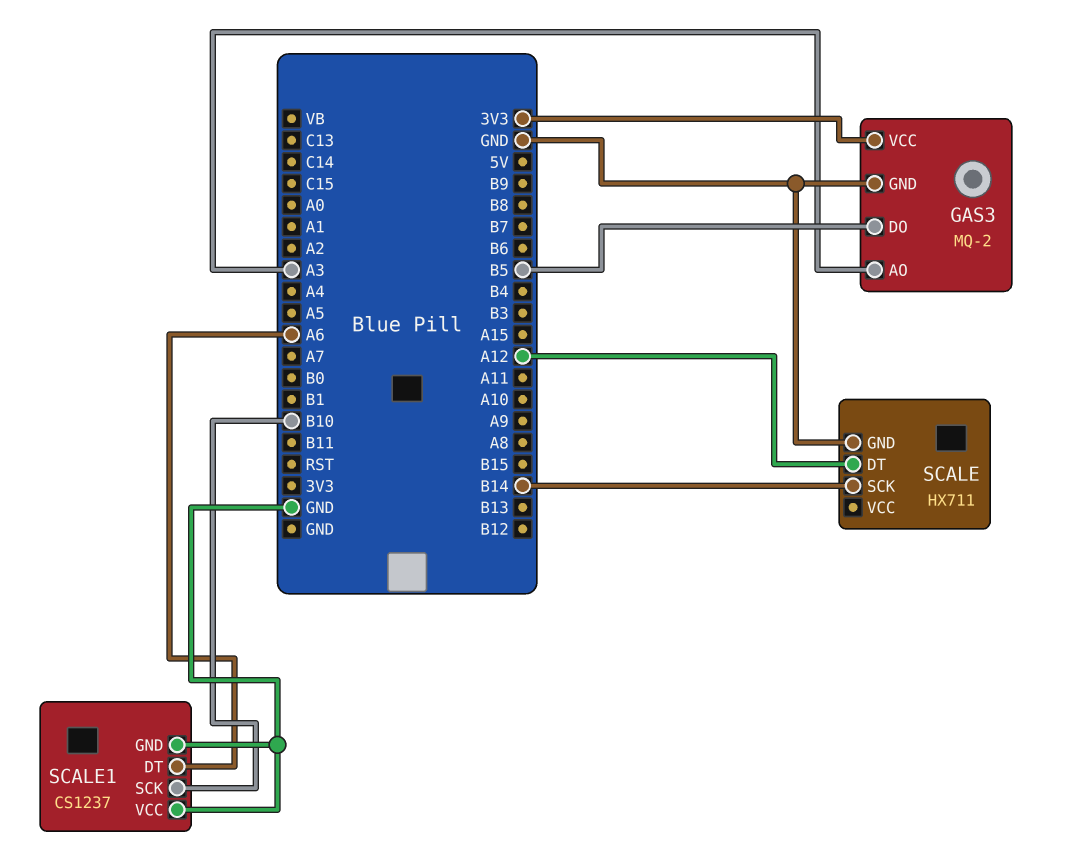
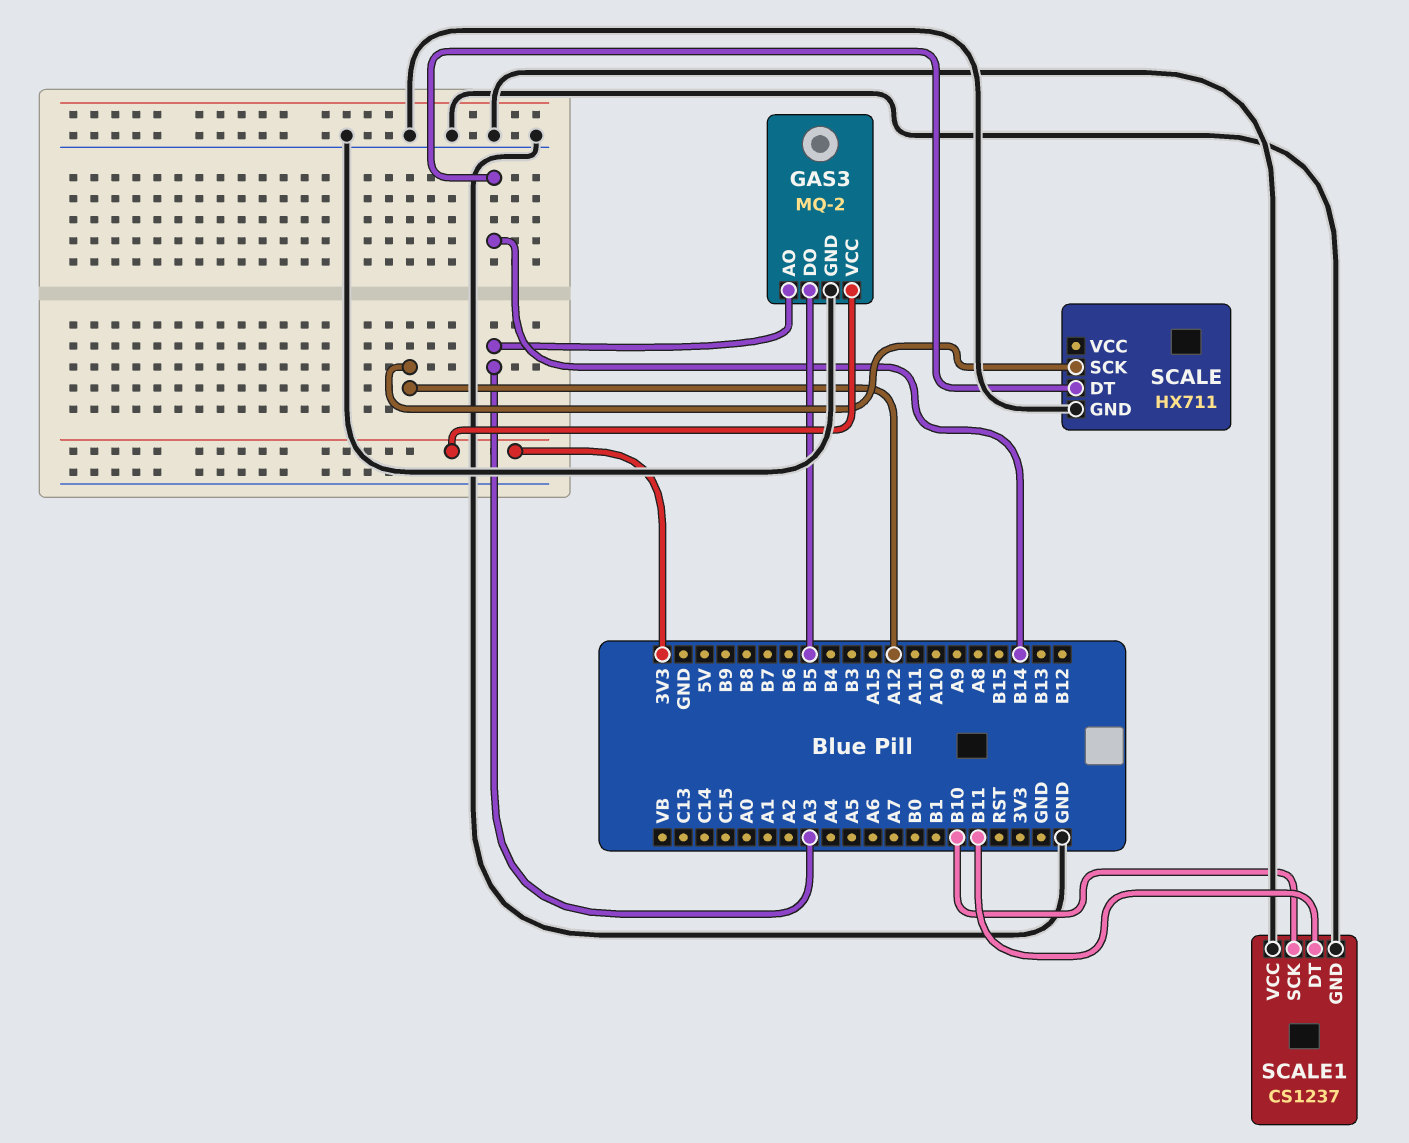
SCALE pin DT: A12 -> B14
SCALE pin SCK: B14 -> A12
SCALE1 pin DT: A6 -> B11

